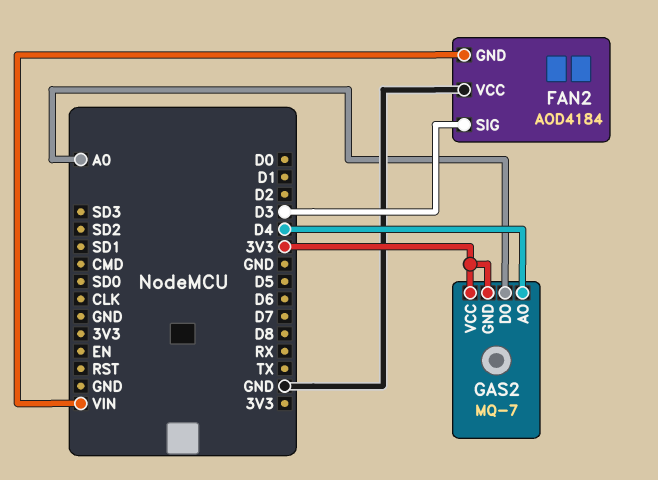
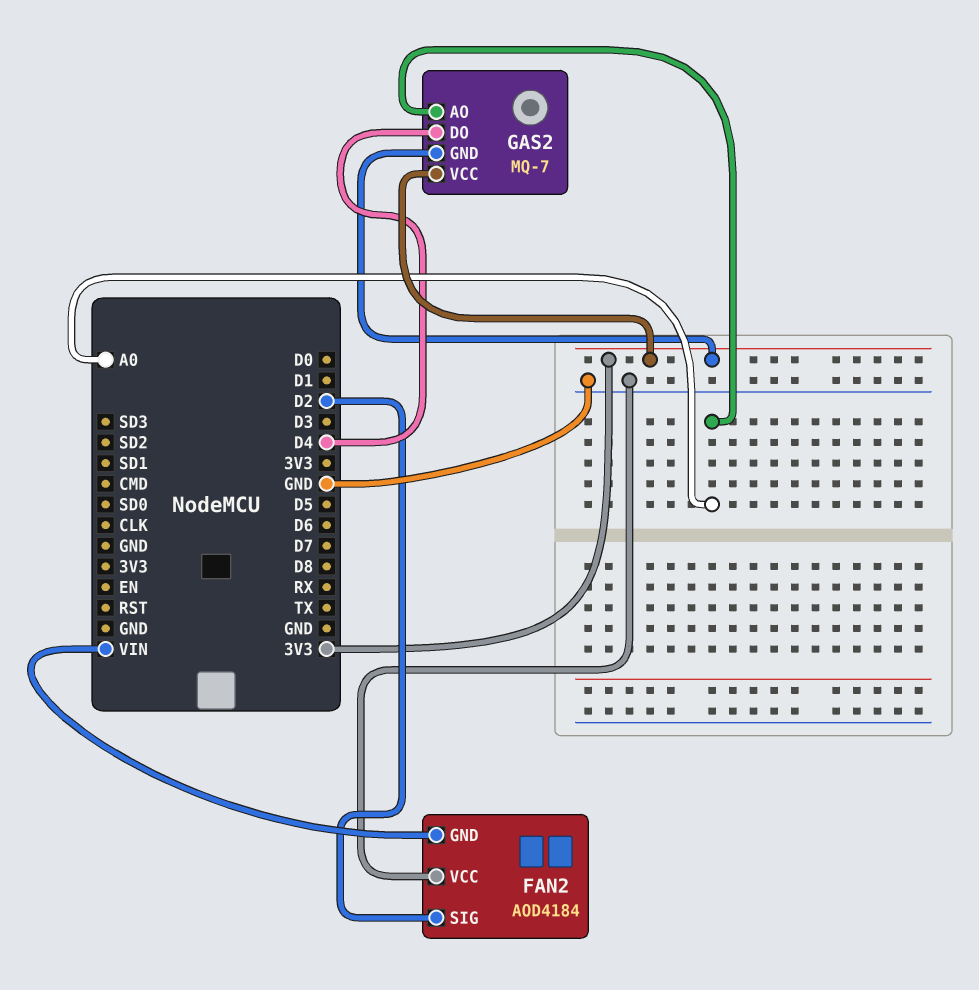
FAN2 pin SIG: D3 -> D2
GAS2 pin AO: D4 -> A0
GAS2 pin DO: A0 -> D4

